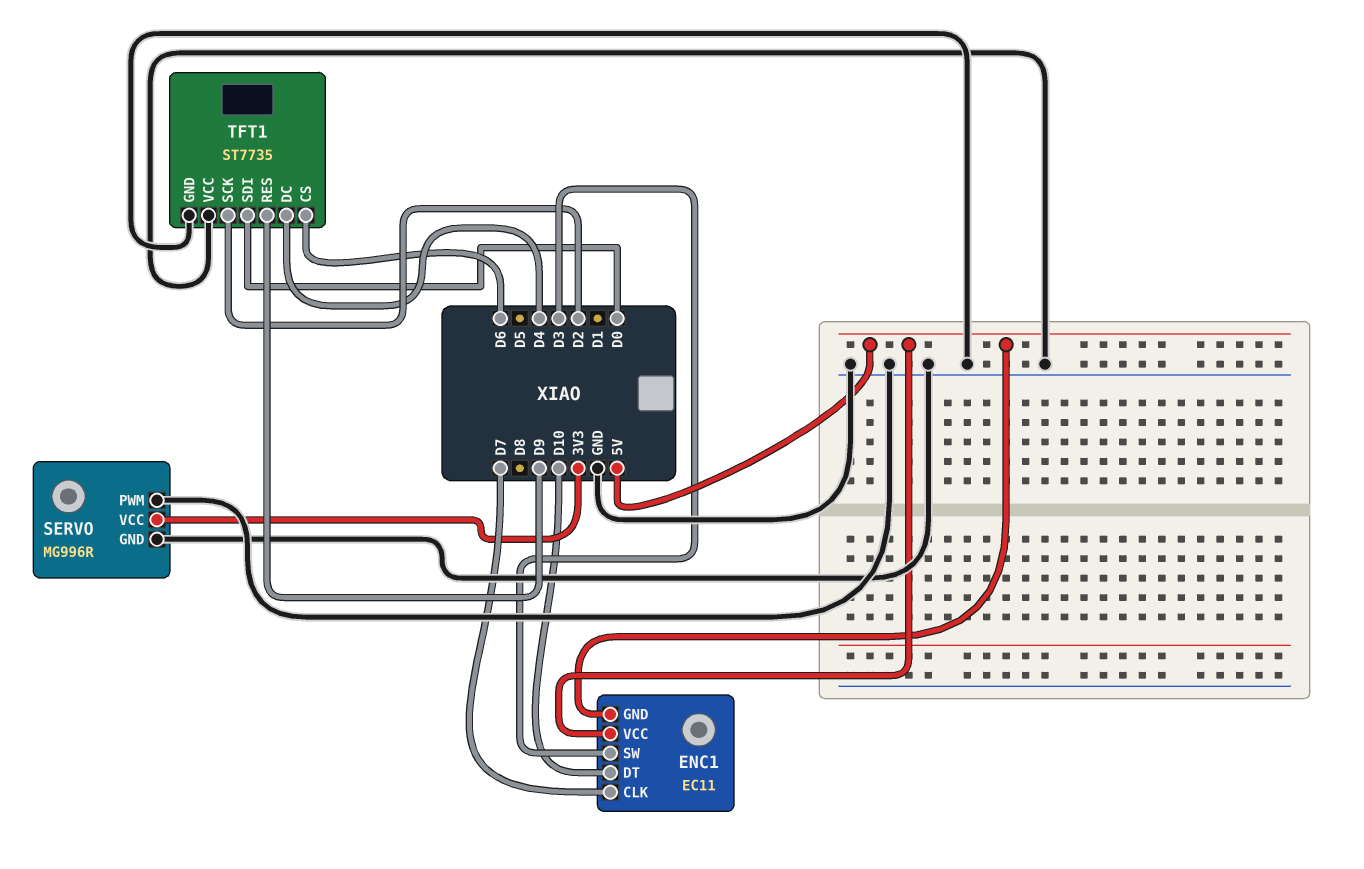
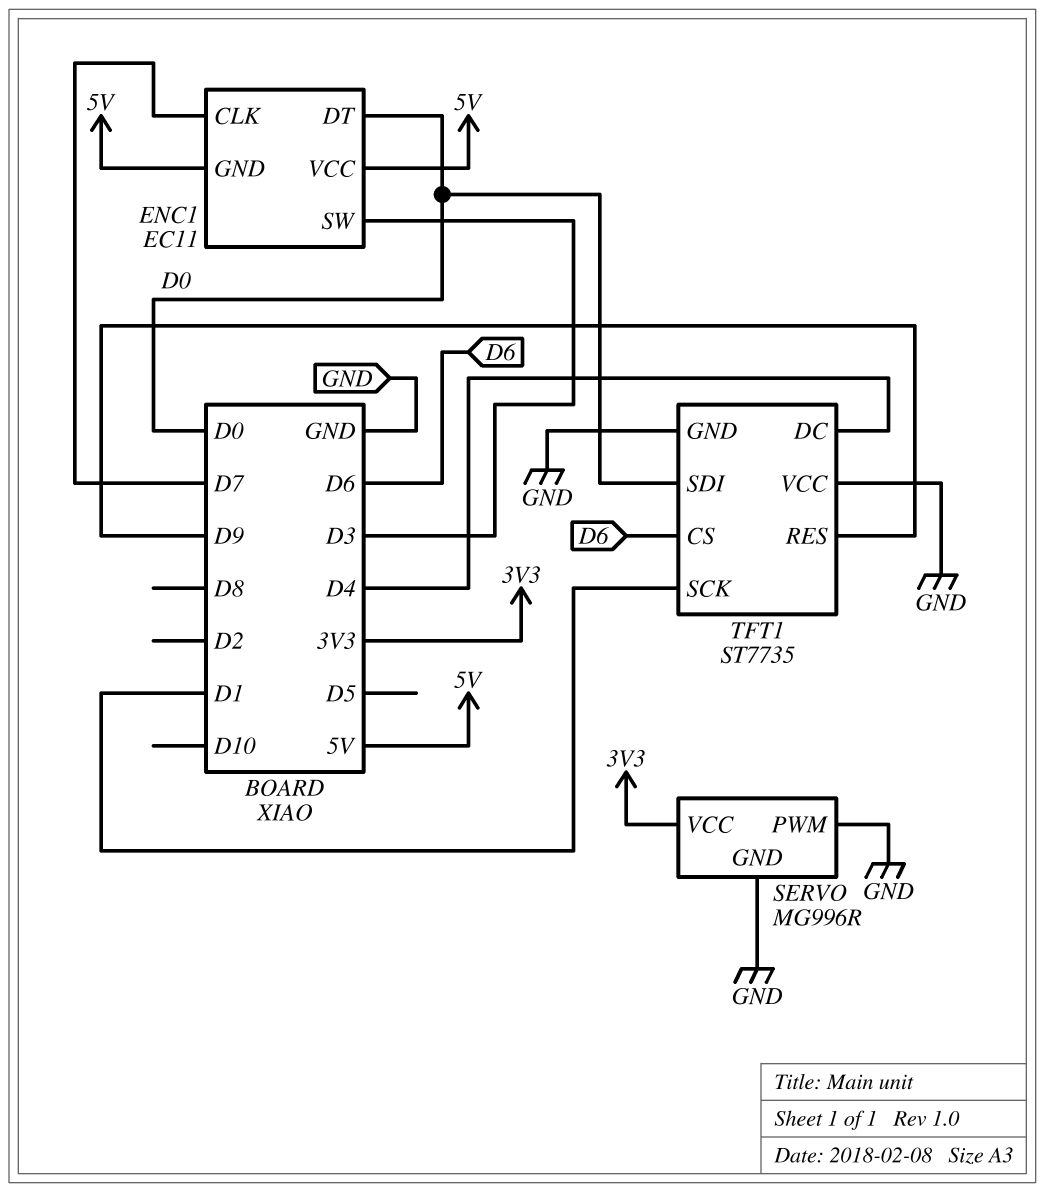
ENC1 pin DT: D10 -> D0
TFT1 pin SCK: D2 -> D1

